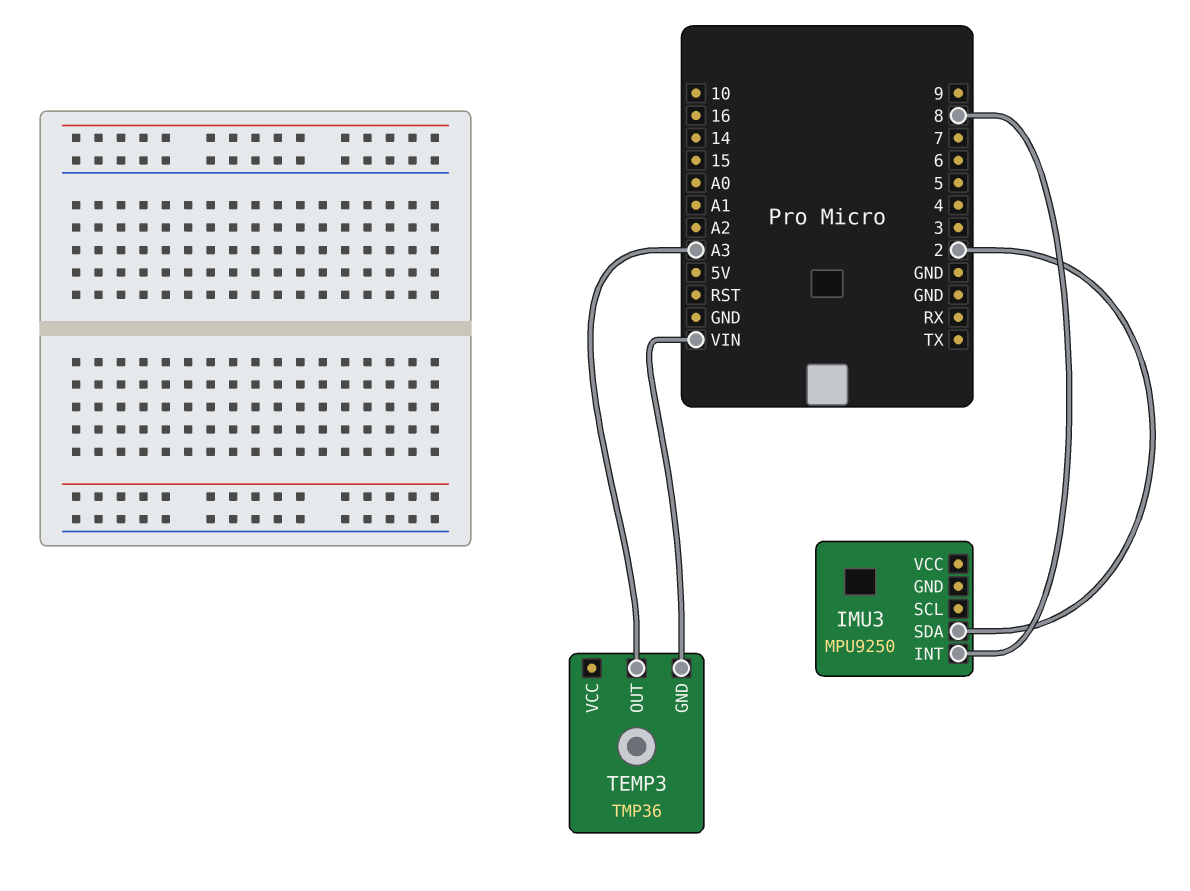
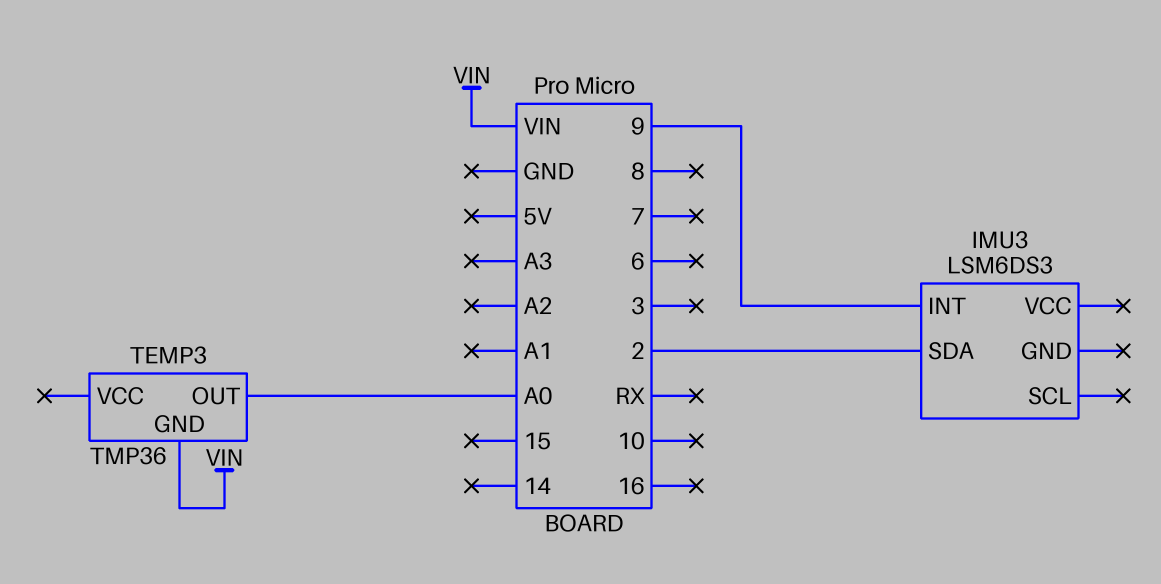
IMU3: MPU9250 -> LSM6DS3
IMU3 pin INT: 8 -> 9
TEMP3 pin OUT: A3 -> A0

